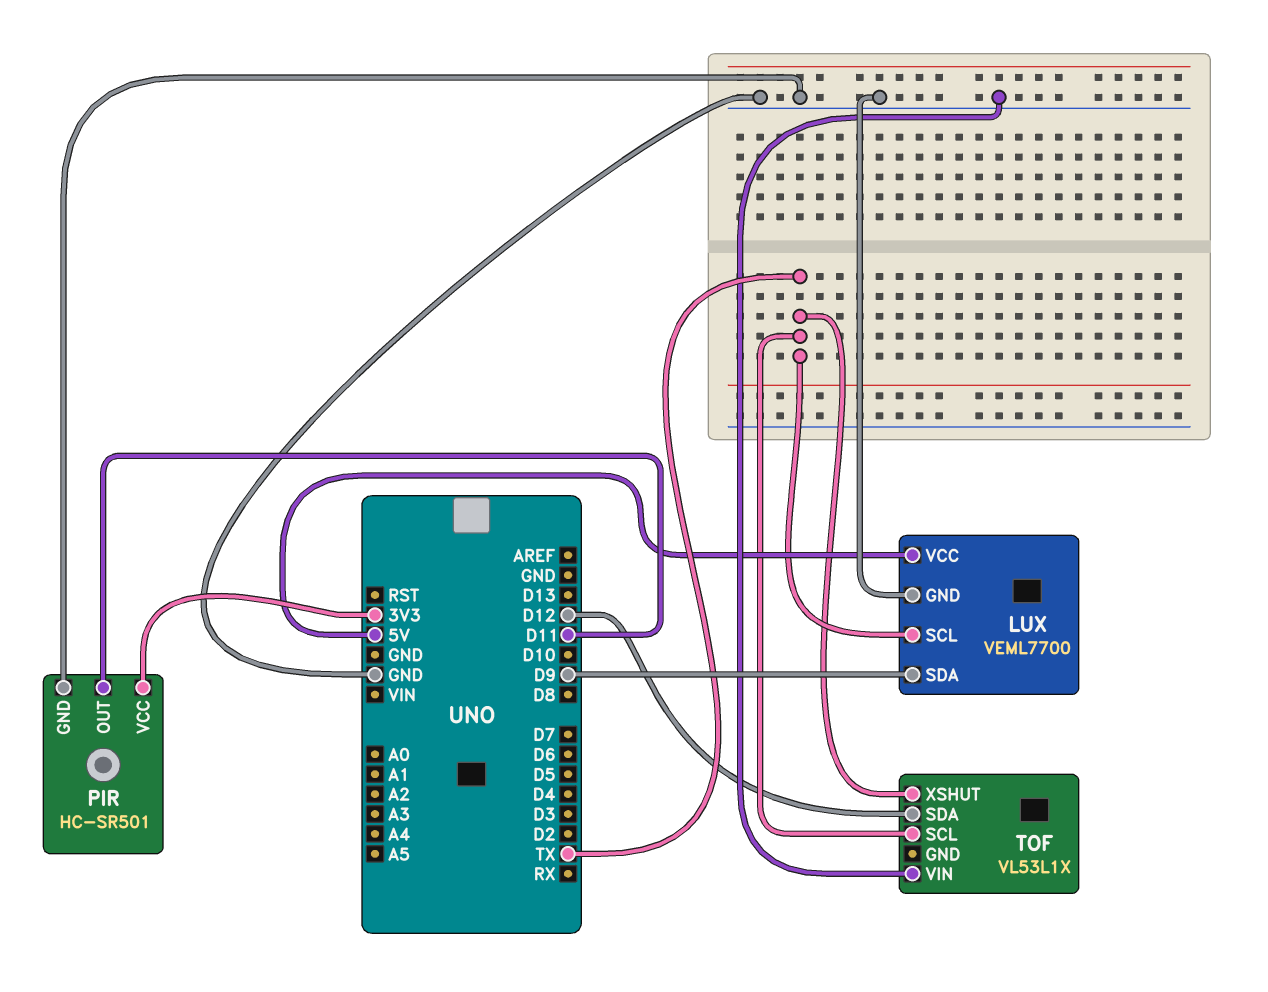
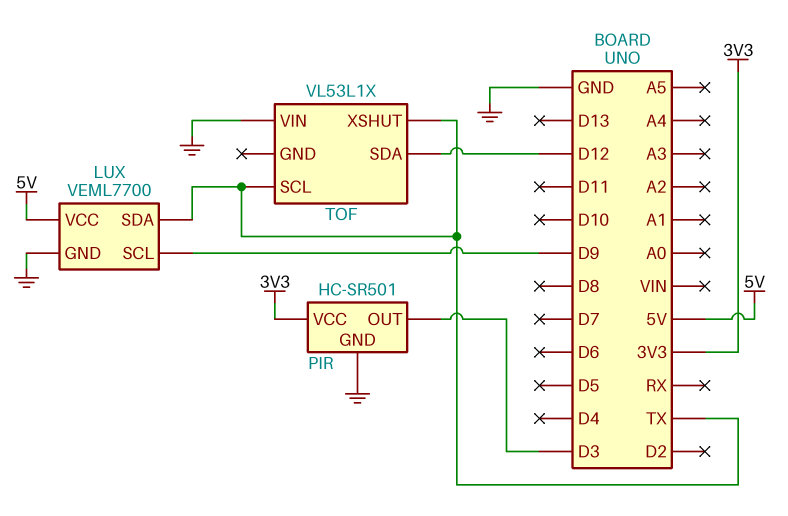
LUX pin SCL: TX -> D9
LUX pin SDA: D9 -> TX
PIR pin OUT: D11 -> D3

